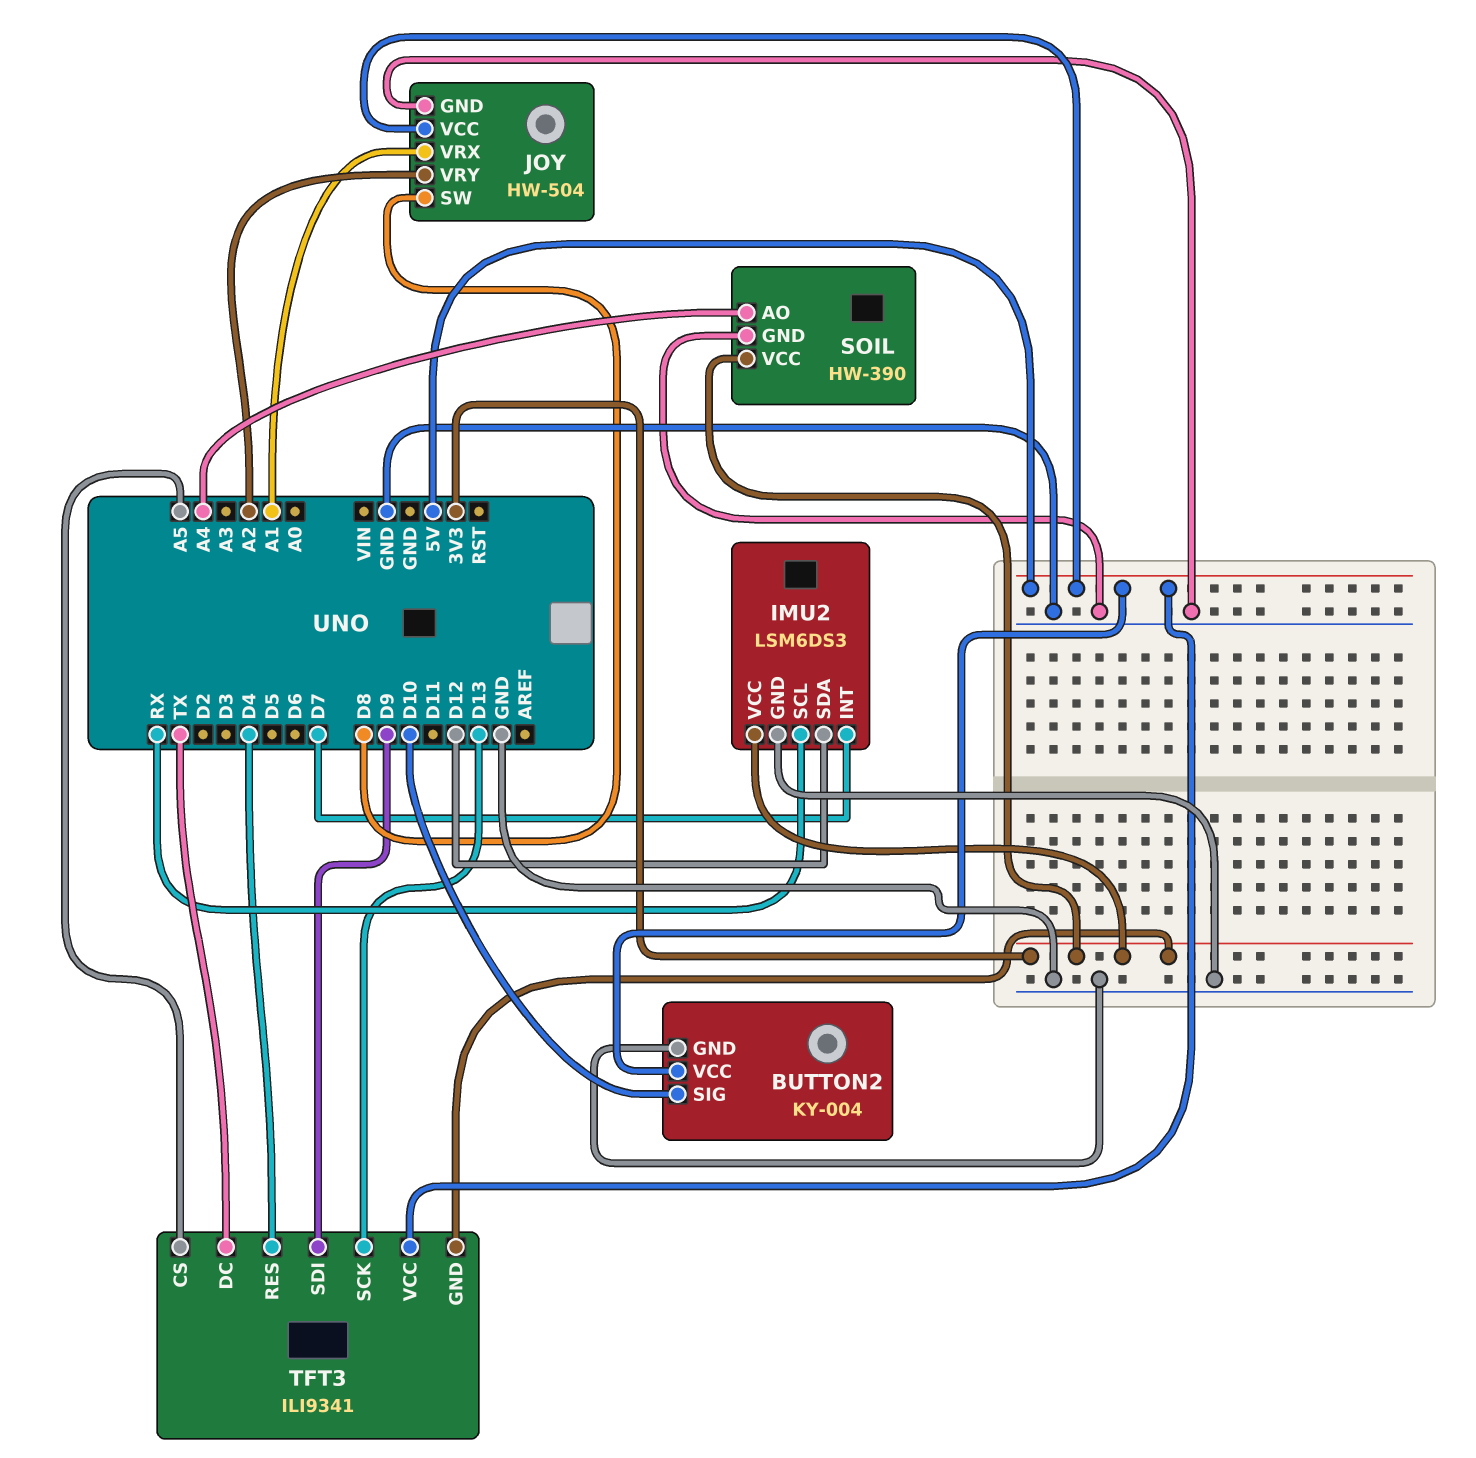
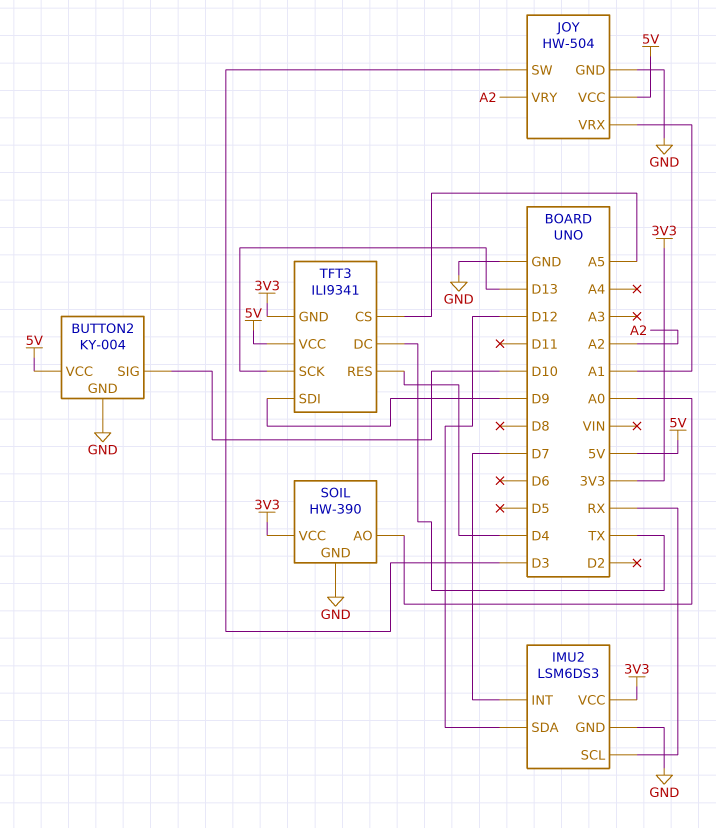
JOY pin SW: D8 -> D3
SOIL pin AO: A4 -> A0

